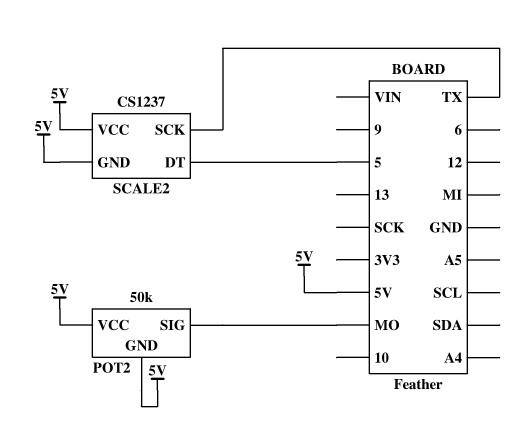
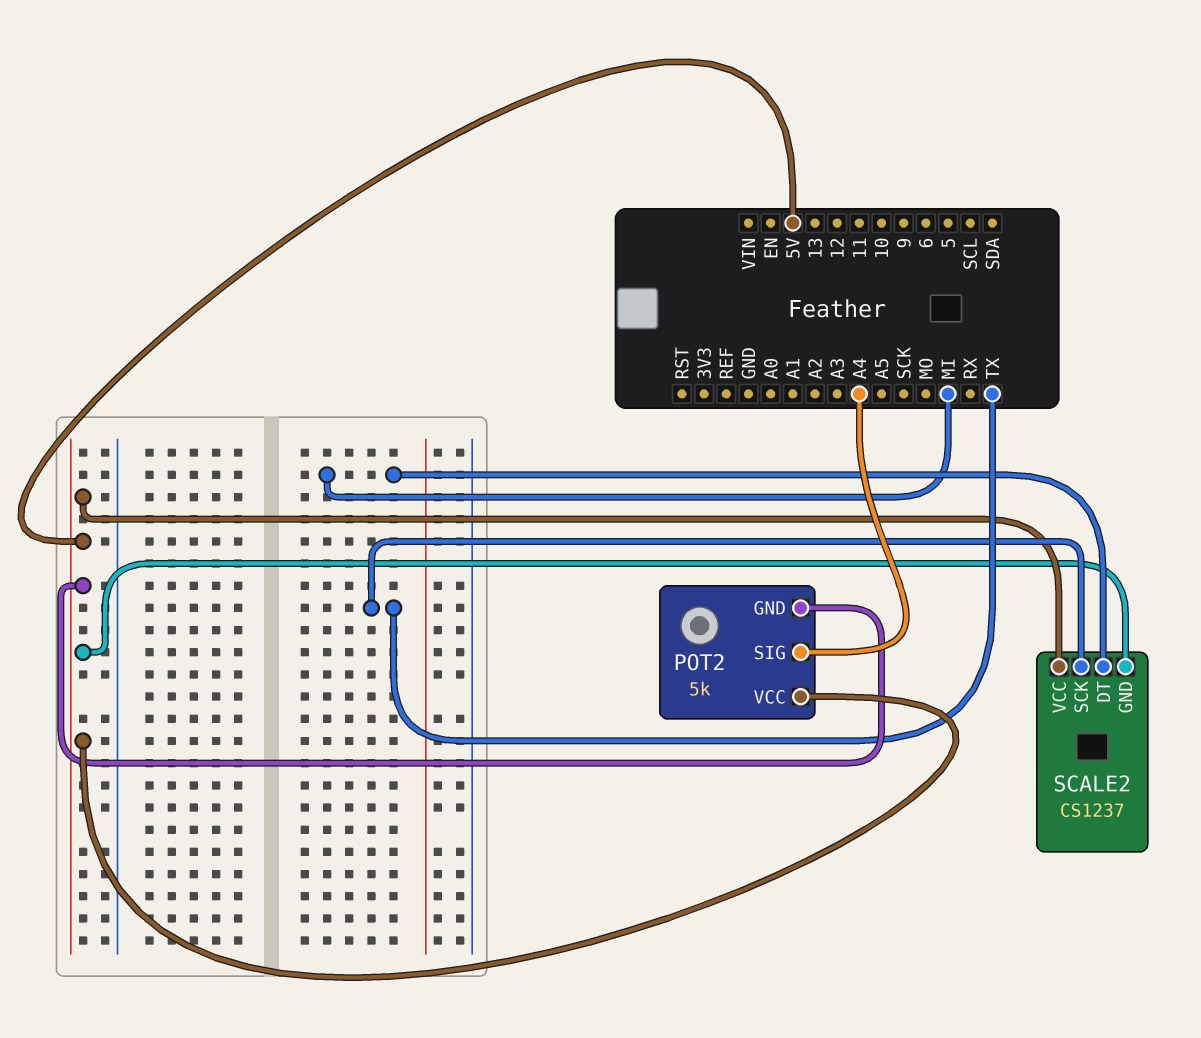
POT2: 50k -> 5k
POT2 pin SIG: MO -> A4
SCALE2 pin DT: 5 -> MI

